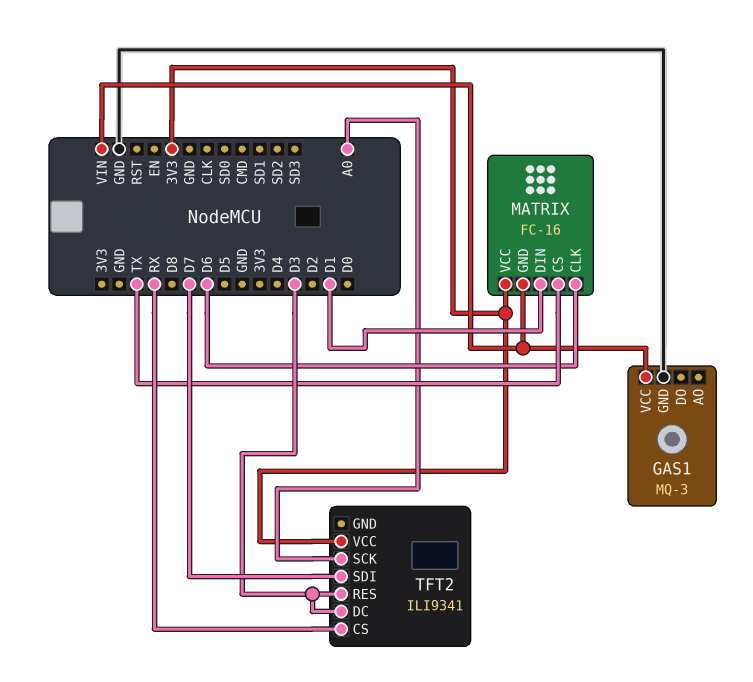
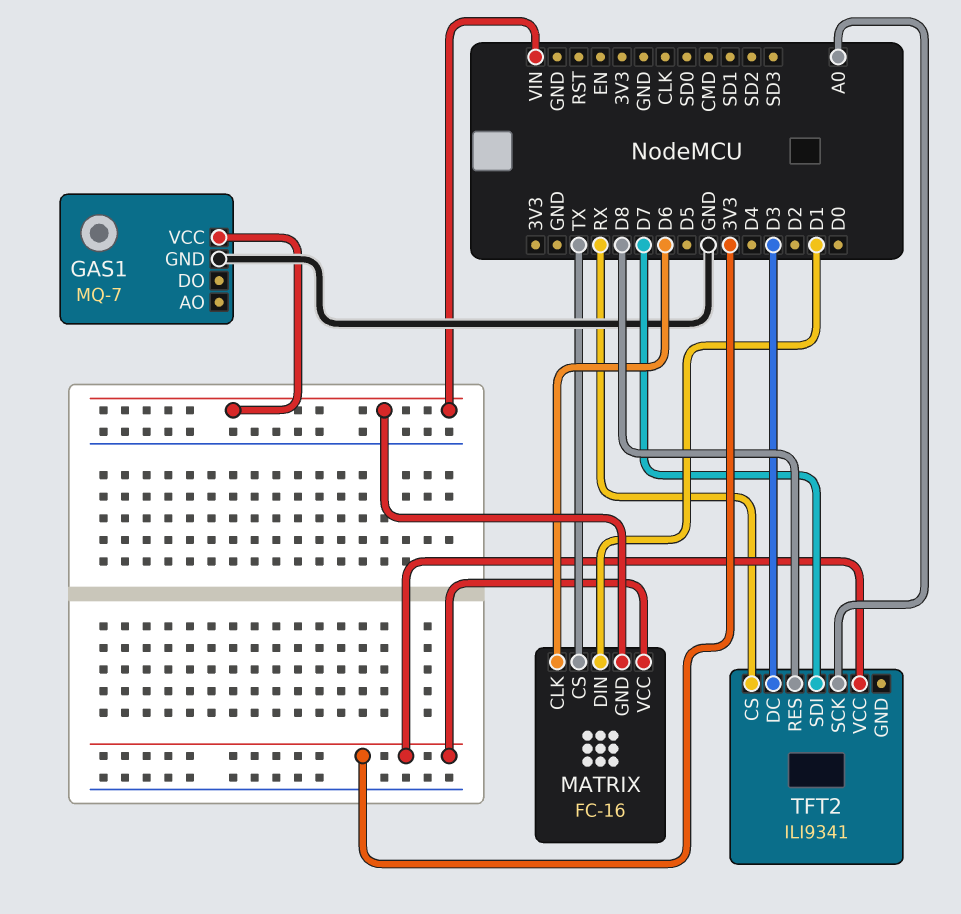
GAS1: MQ-3 -> MQ-7
TFT2 pin RES: D3 -> D8

